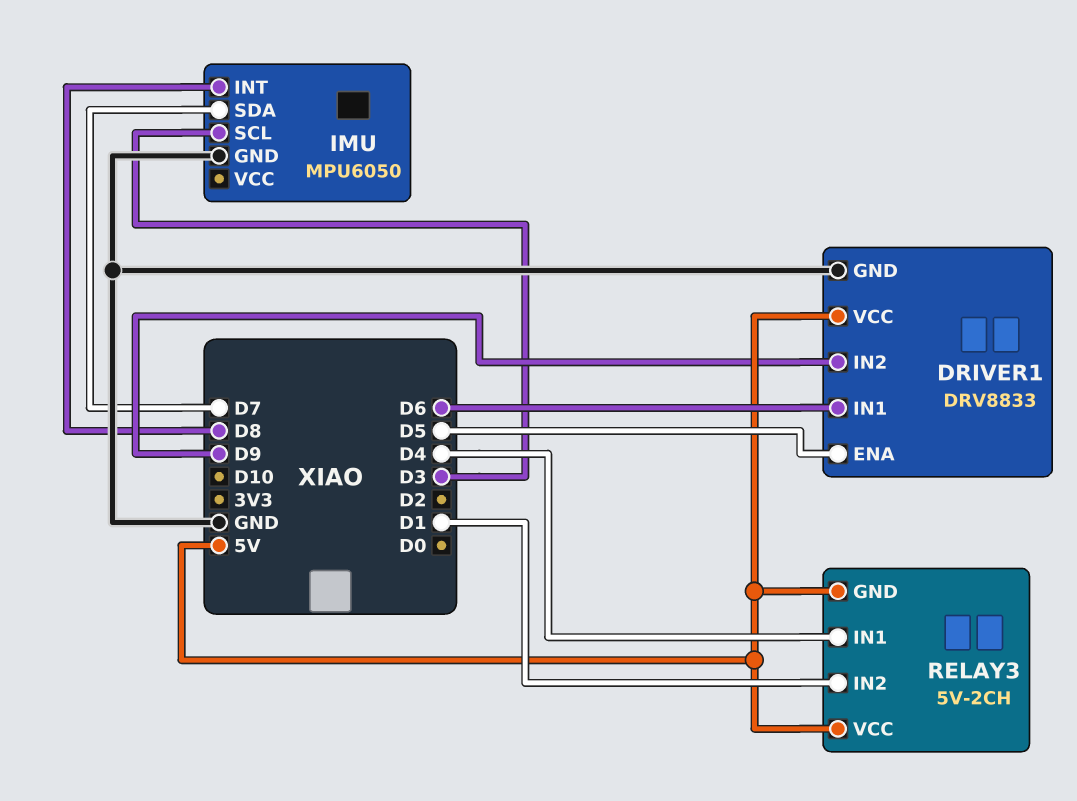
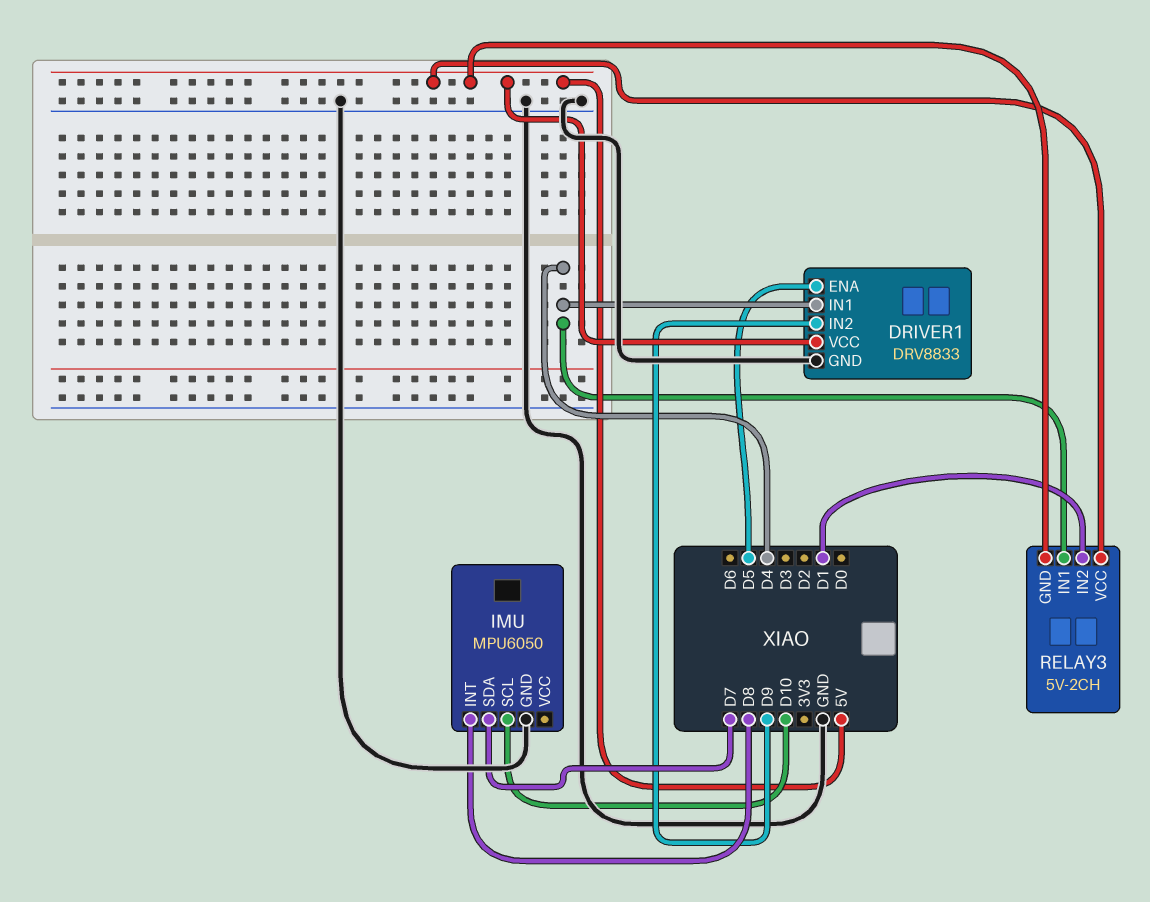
DRIVER1 pin IN1: D6 -> D4
IMU pin SCL: D3 -> D10

